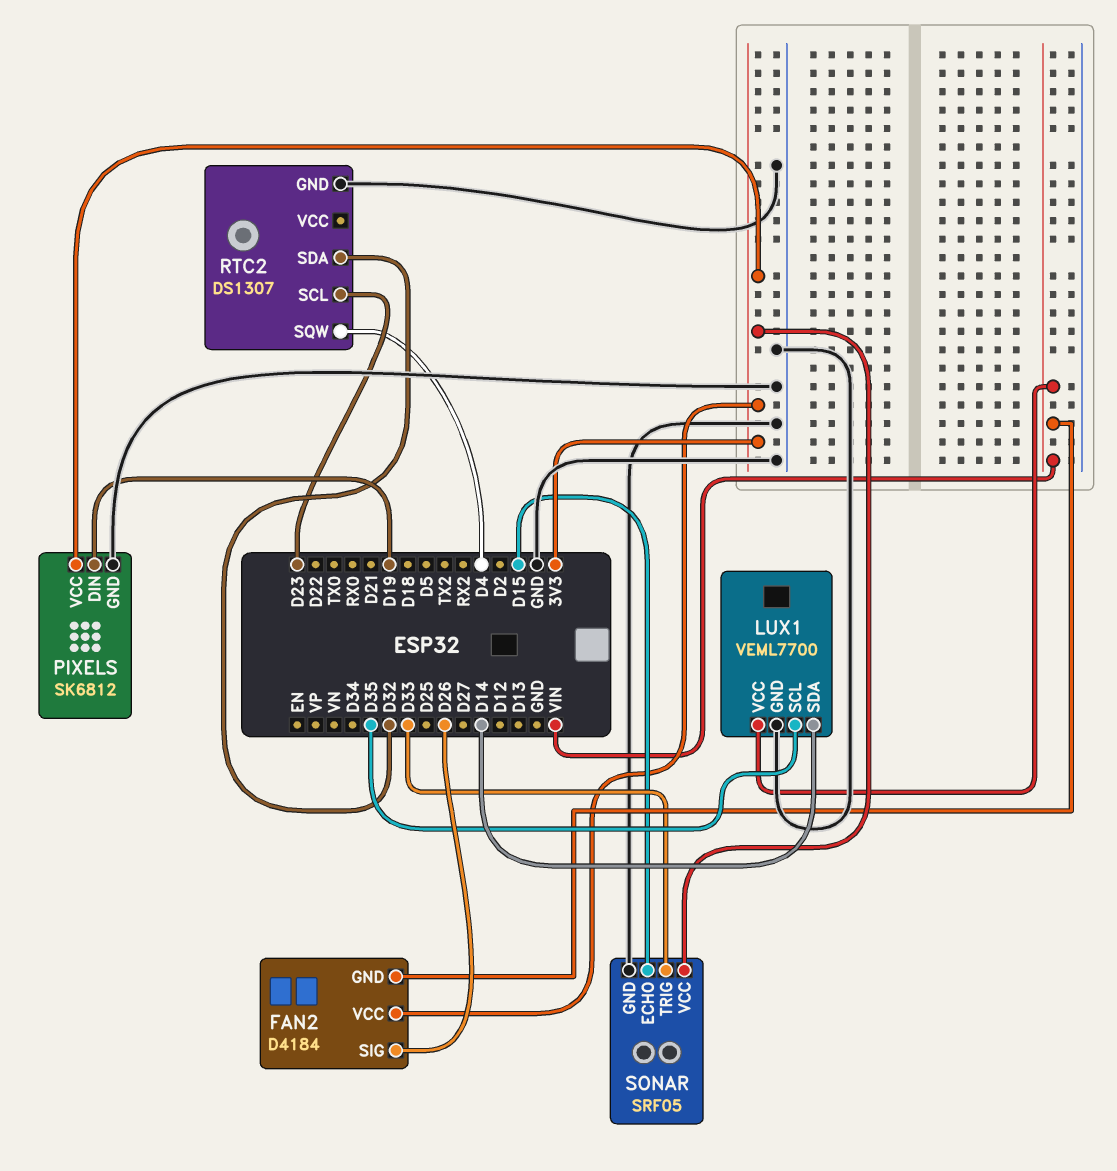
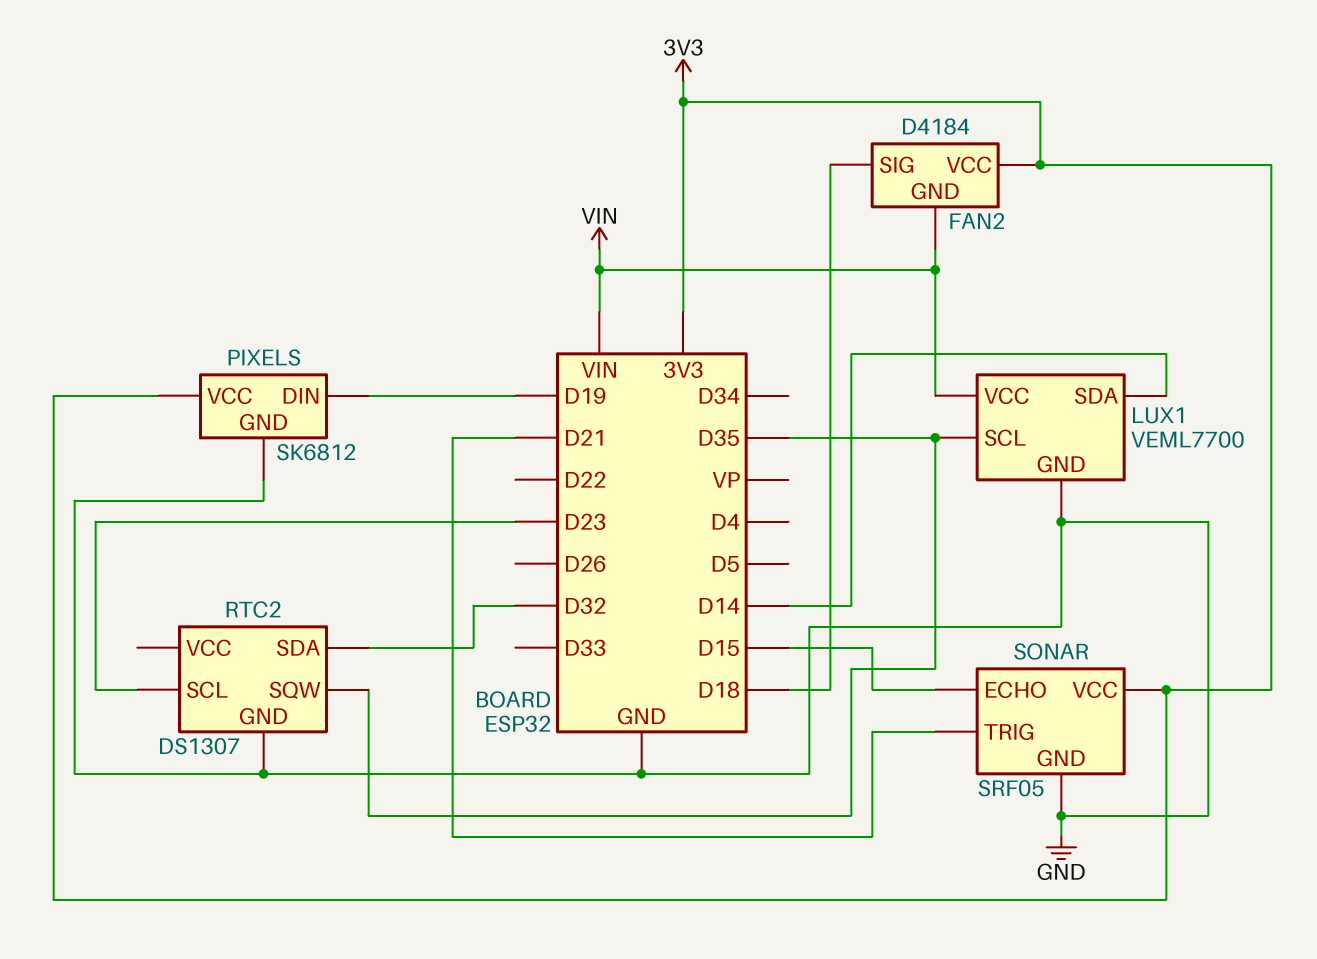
FAN2 pin SIG: D26 -> D18
RTC2 pin SQW: D4 -> D35
SONAR pin TRIG: D33 -> D21

